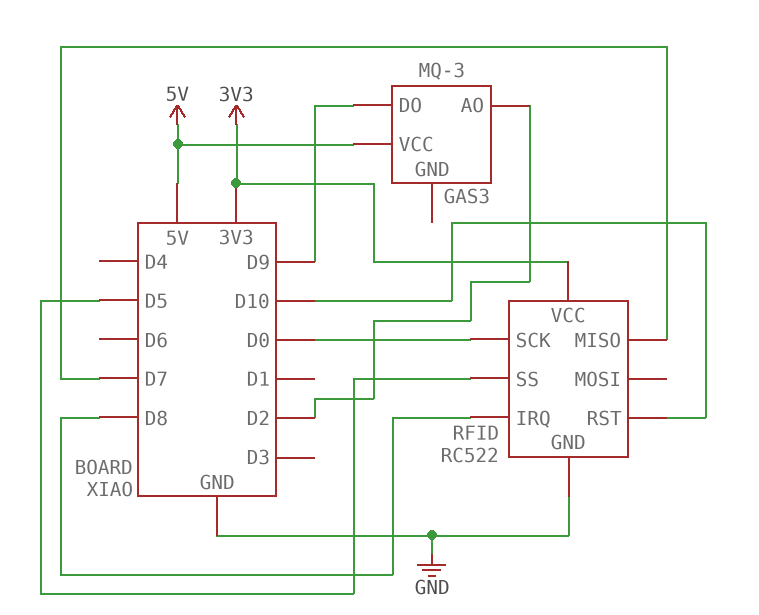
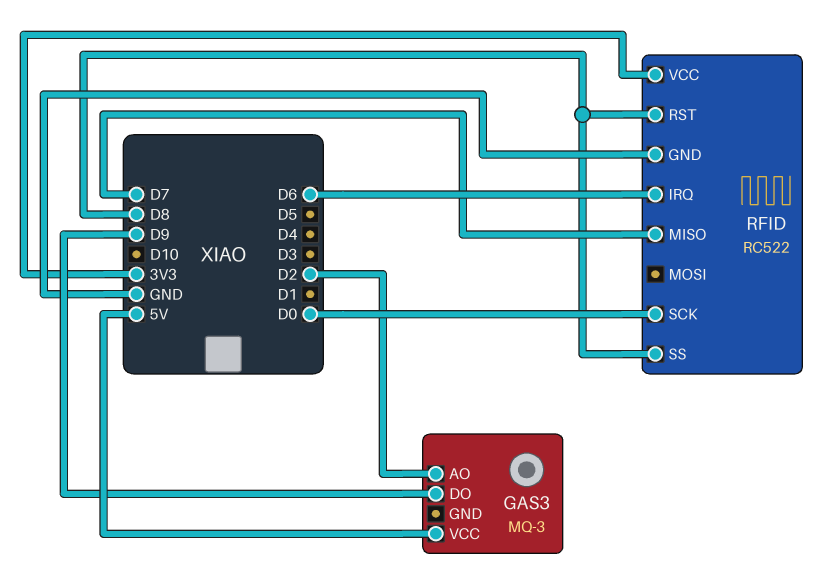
RFID pin IRQ: D8 -> D6
RFID pin RST: D10 -> D8
RFID pin SS: D5 -> D8

